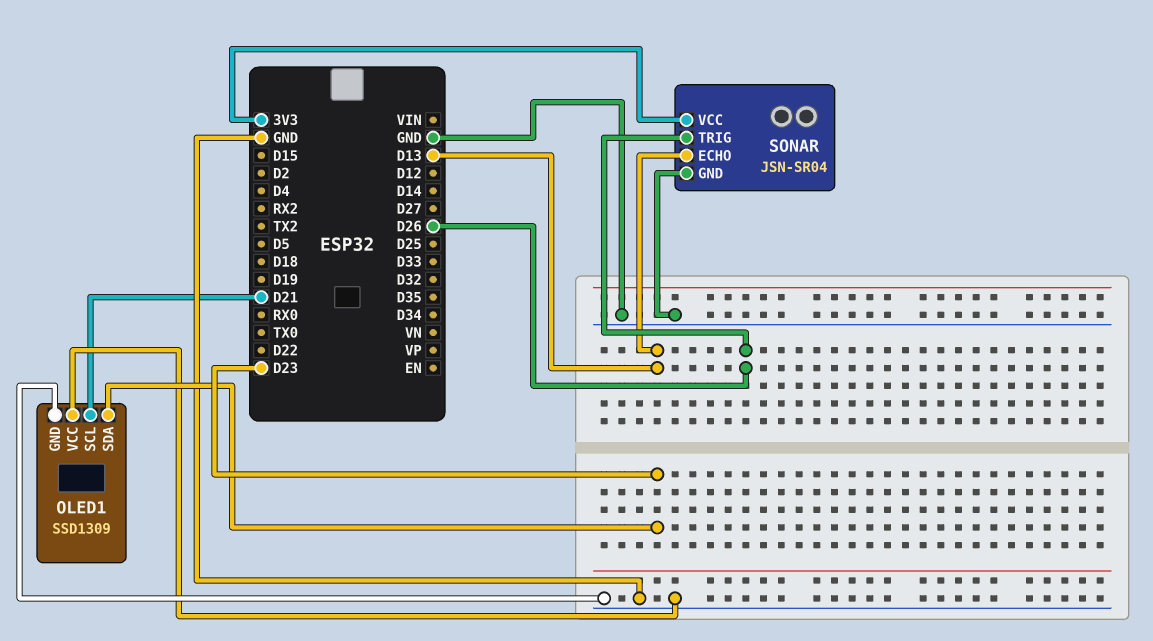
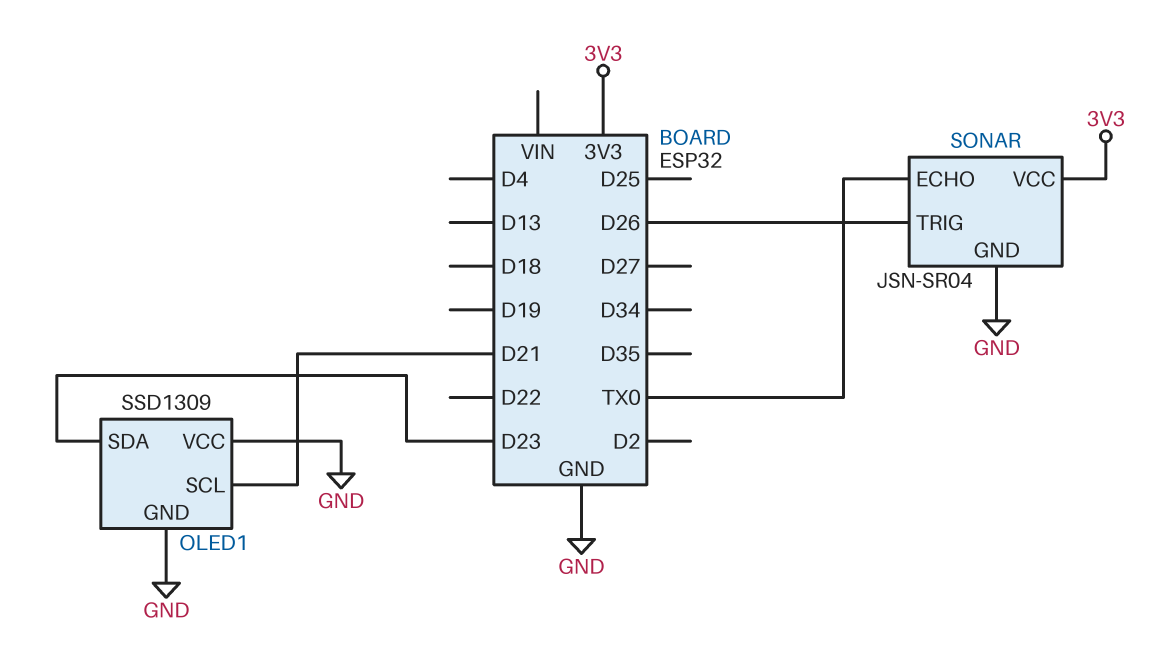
SONAR pin ECHO: D13 -> TX0

